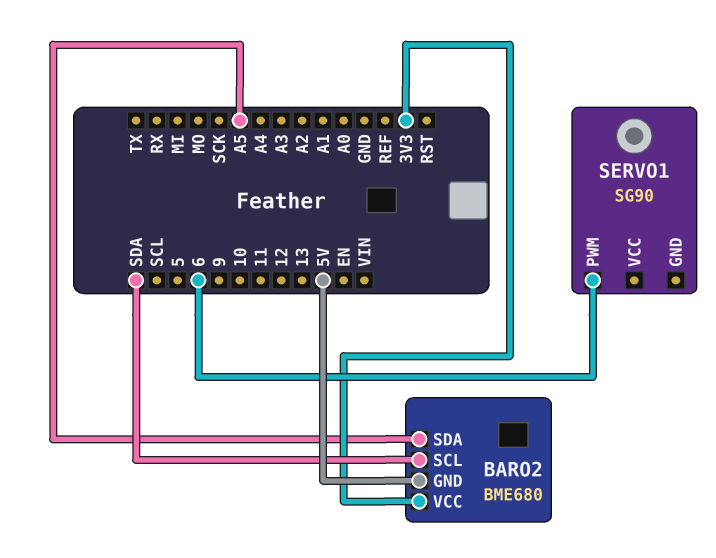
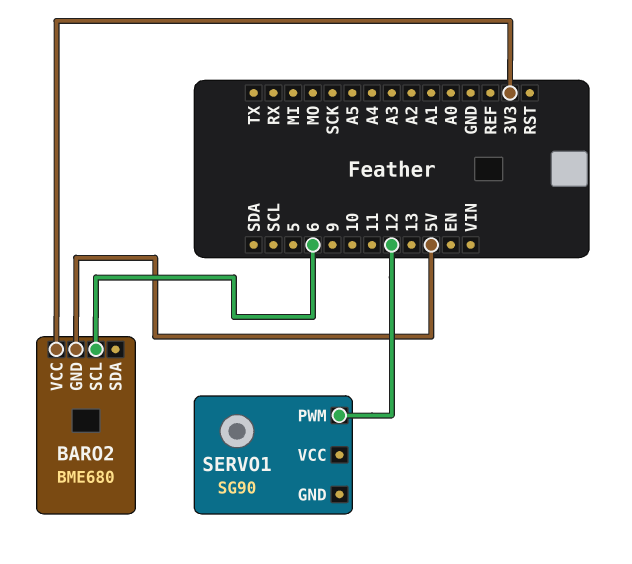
BARO2 pin SCL: SDA -> 6
BARO2 pin SDA: A5 -> none
SERVO1 pin PWM: 6 -> 12

